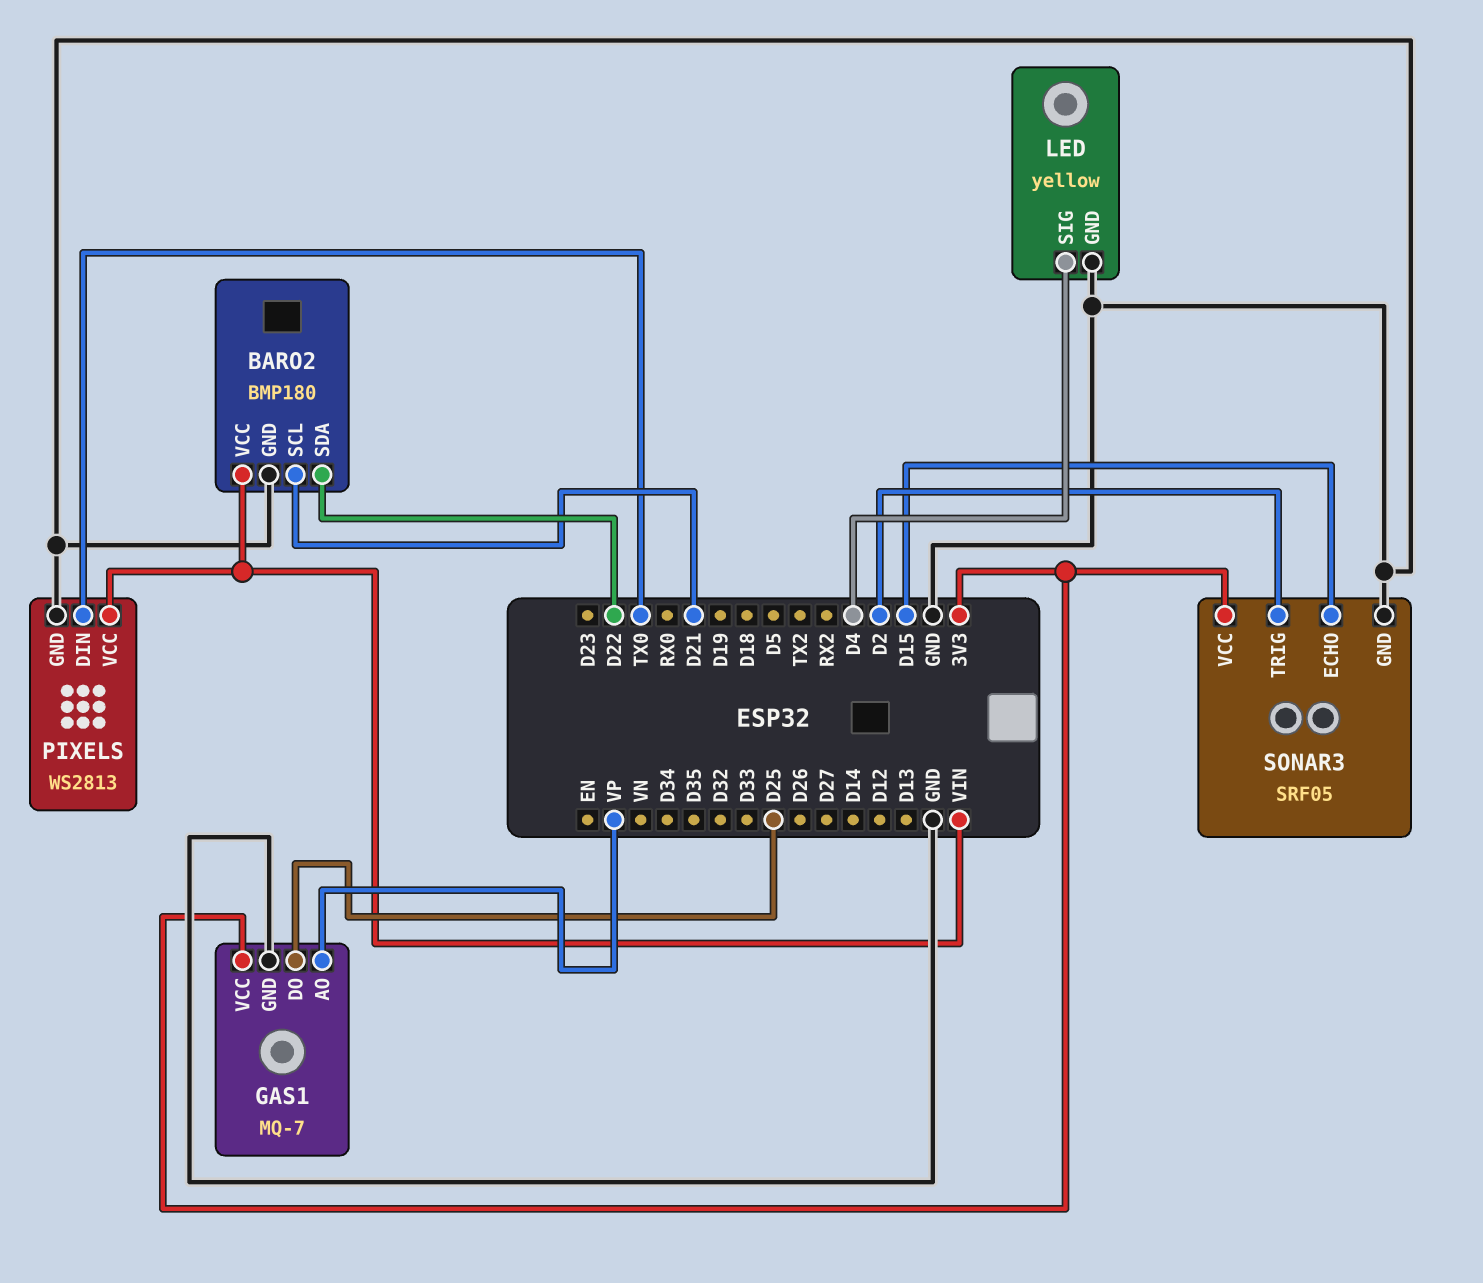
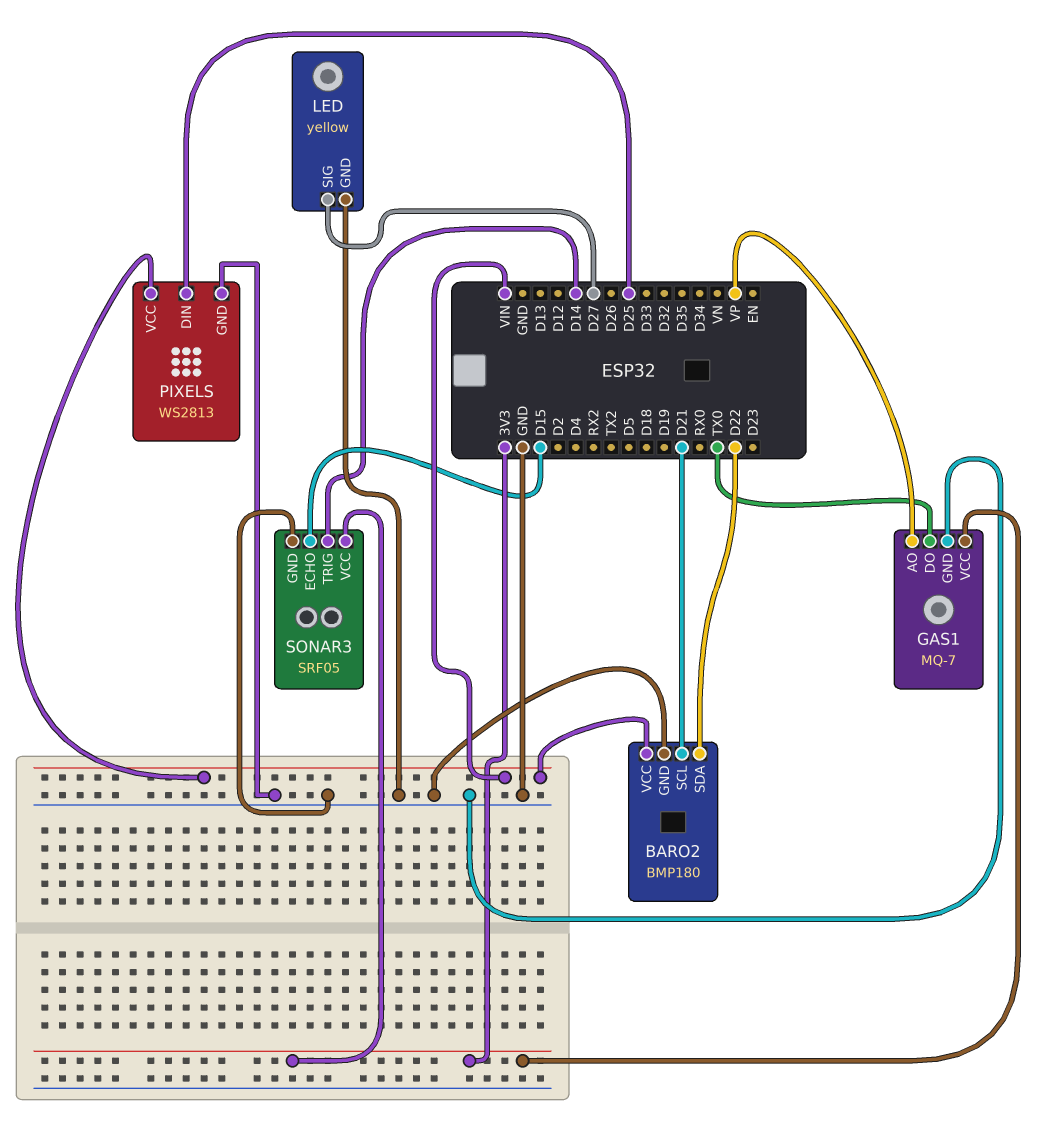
GAS1 pin DO: D25 -> TX0
LED pin SIG: D4 -> D27
PIXELS pin DIN: TX0 -> D25
SONAR3 pin TRIG: D2 -> D14

